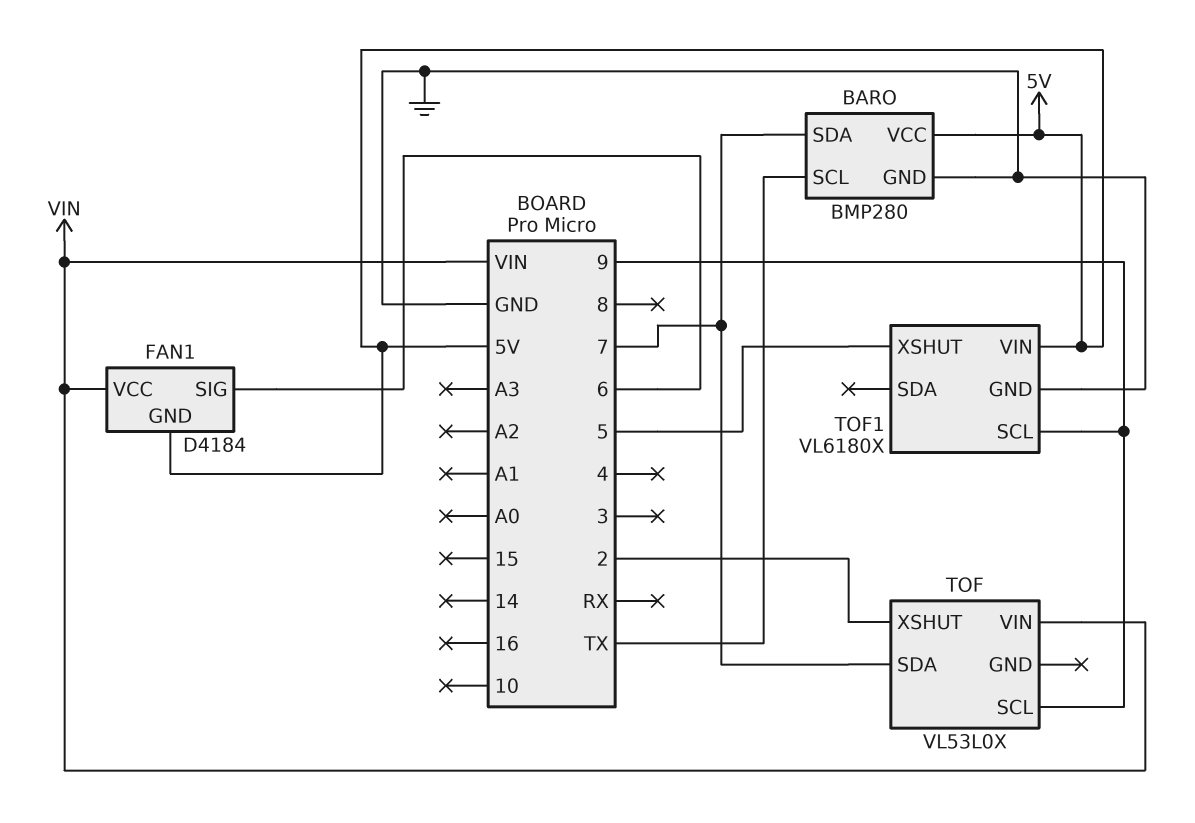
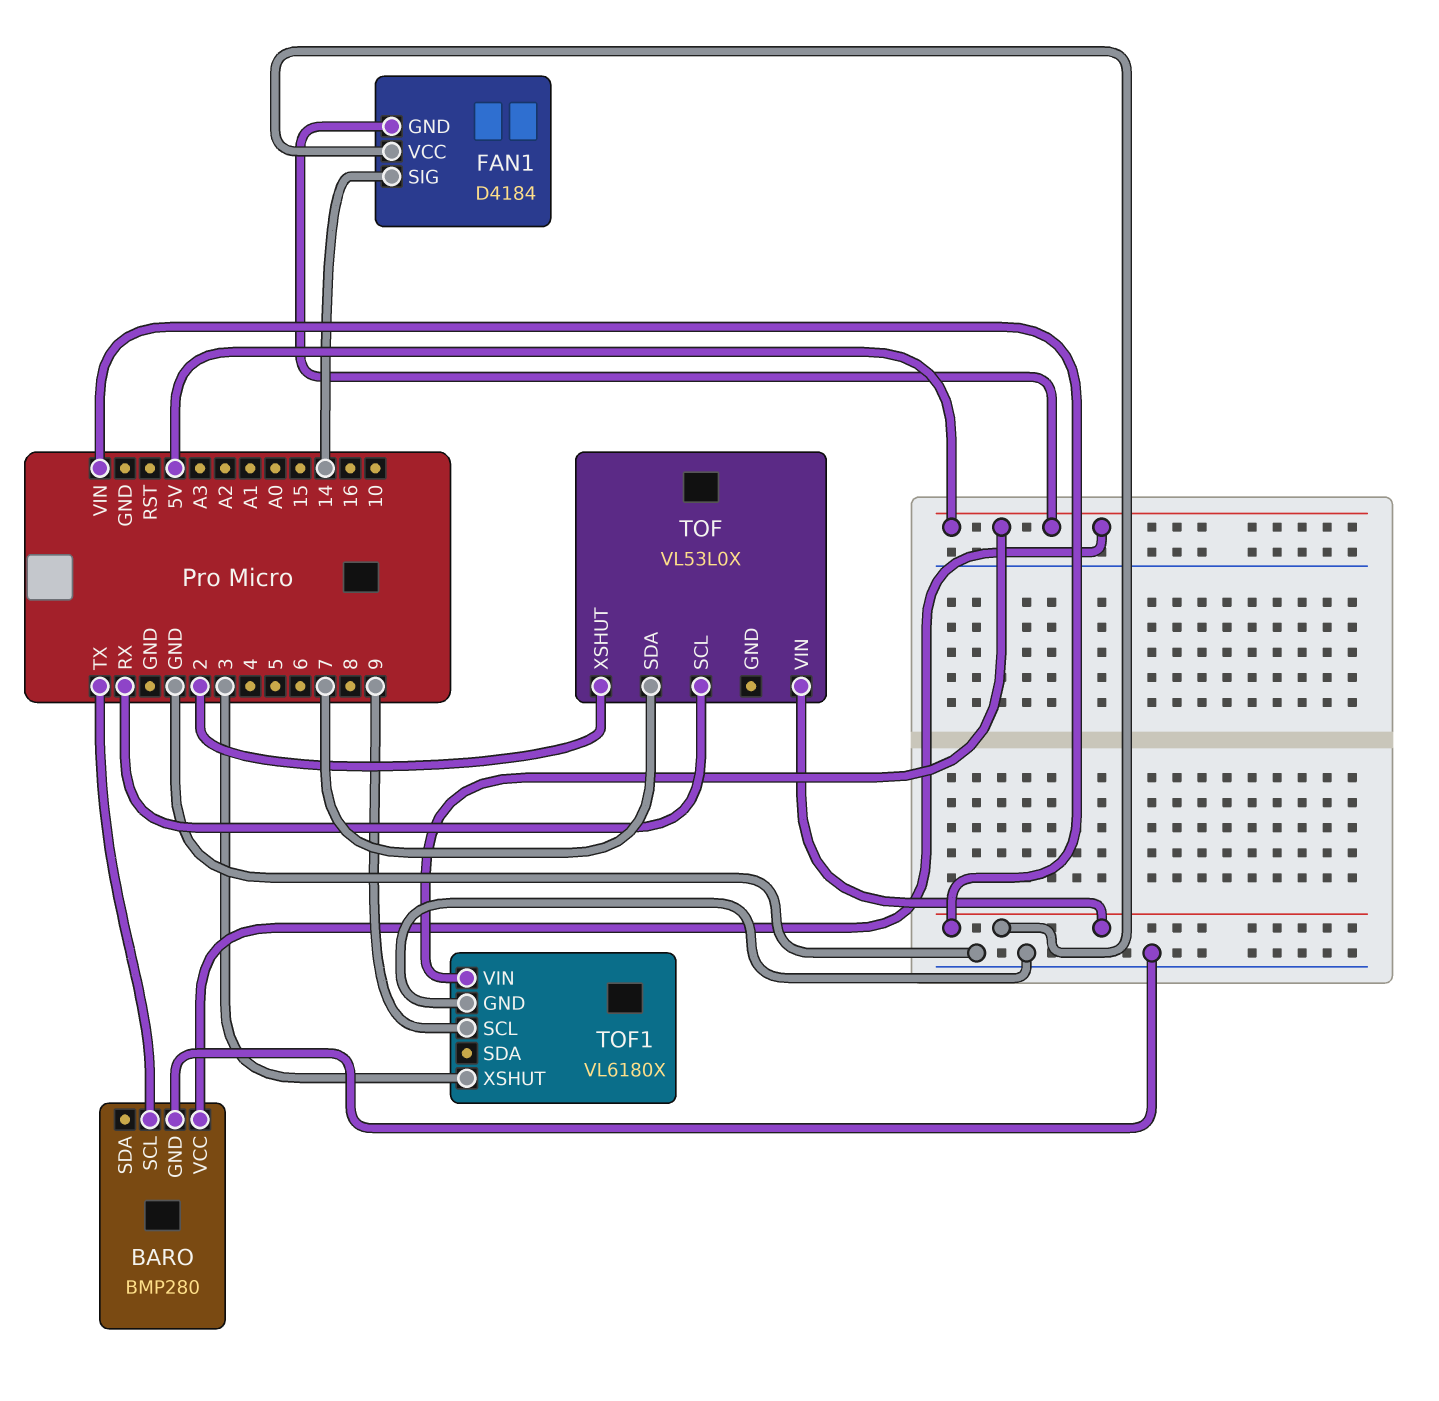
BARO pin SDA: 7 -> none
FAN1 pin SIG: 6 -> 14
TOF pin SCL: 9 -> RX
TOF1 pin XSHUT: 5 -> 3

